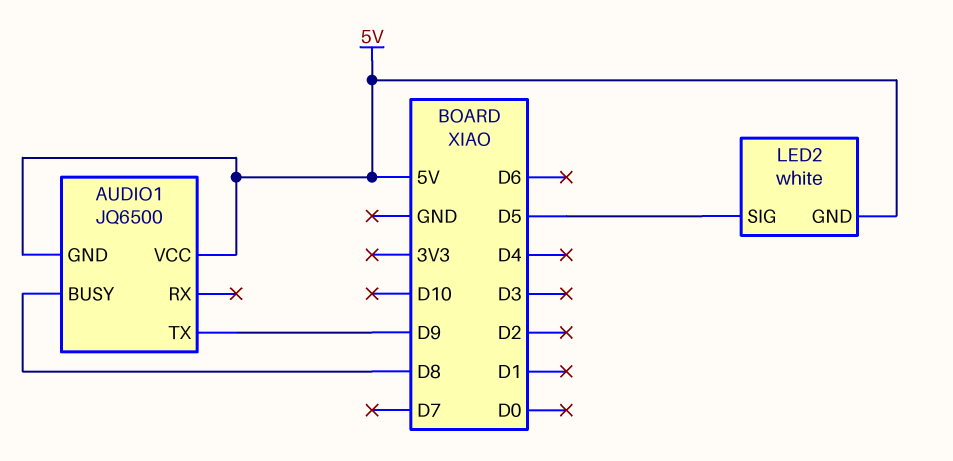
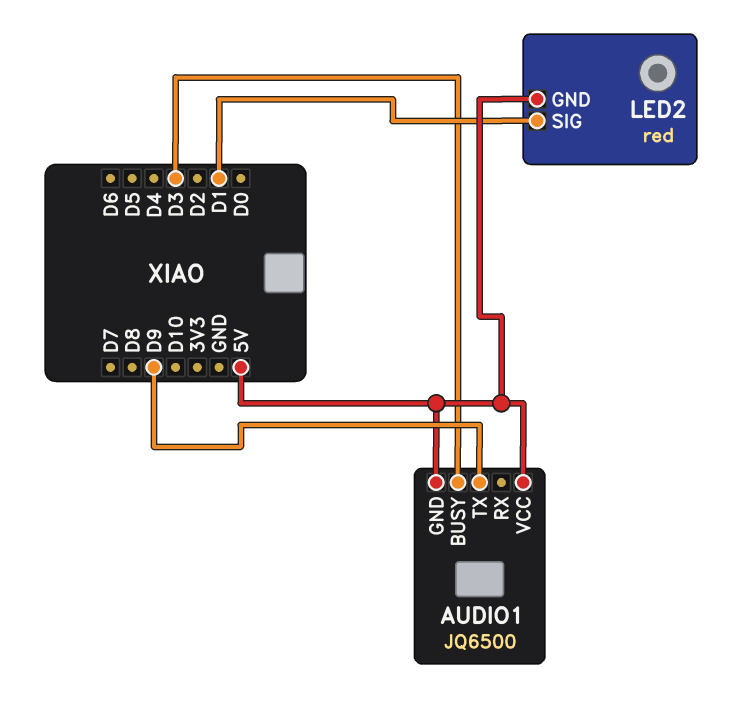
AUDIO1 pin BUSY: D8 -> D3
LED2: white -> red
LED2 pin SIG: D5 -> D1

